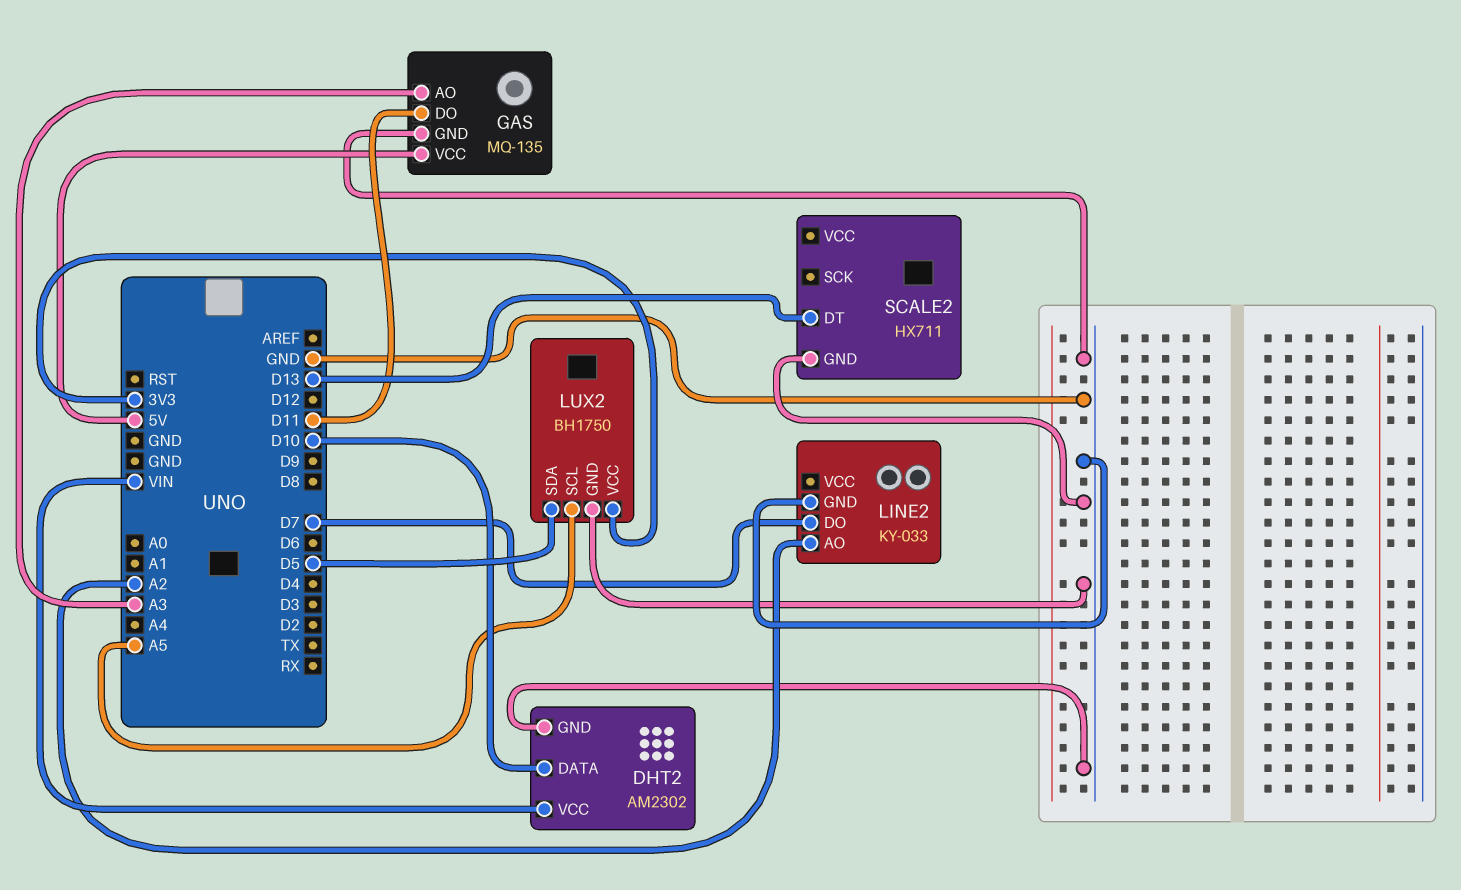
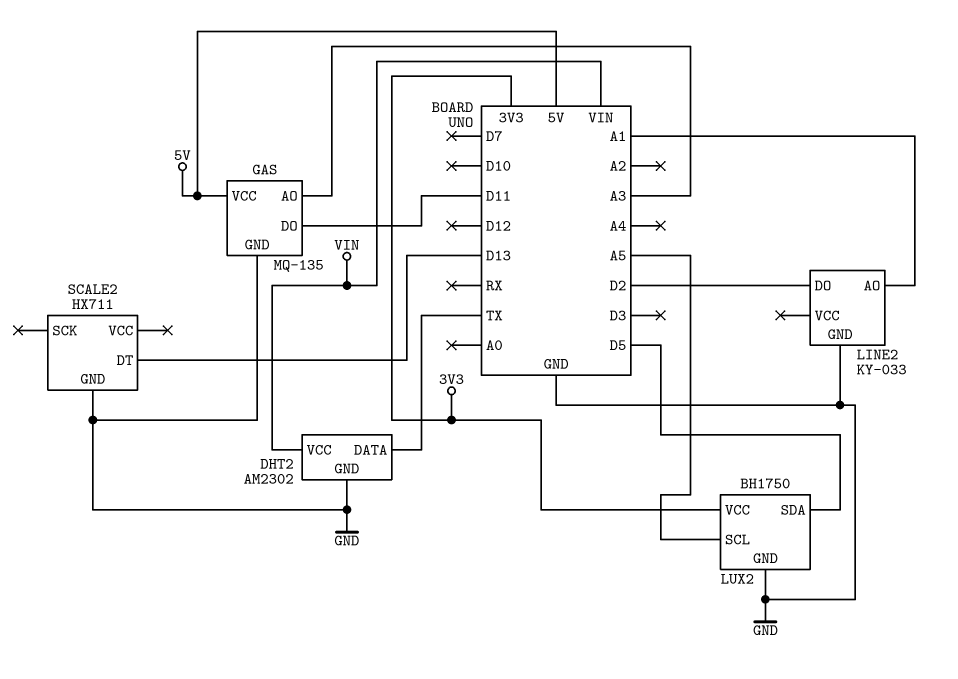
DHT2 pin DATA: D10 -> TX
LINE2 pin AO: A2 -> A1
LINE2 pin DO: D7 -> D2

